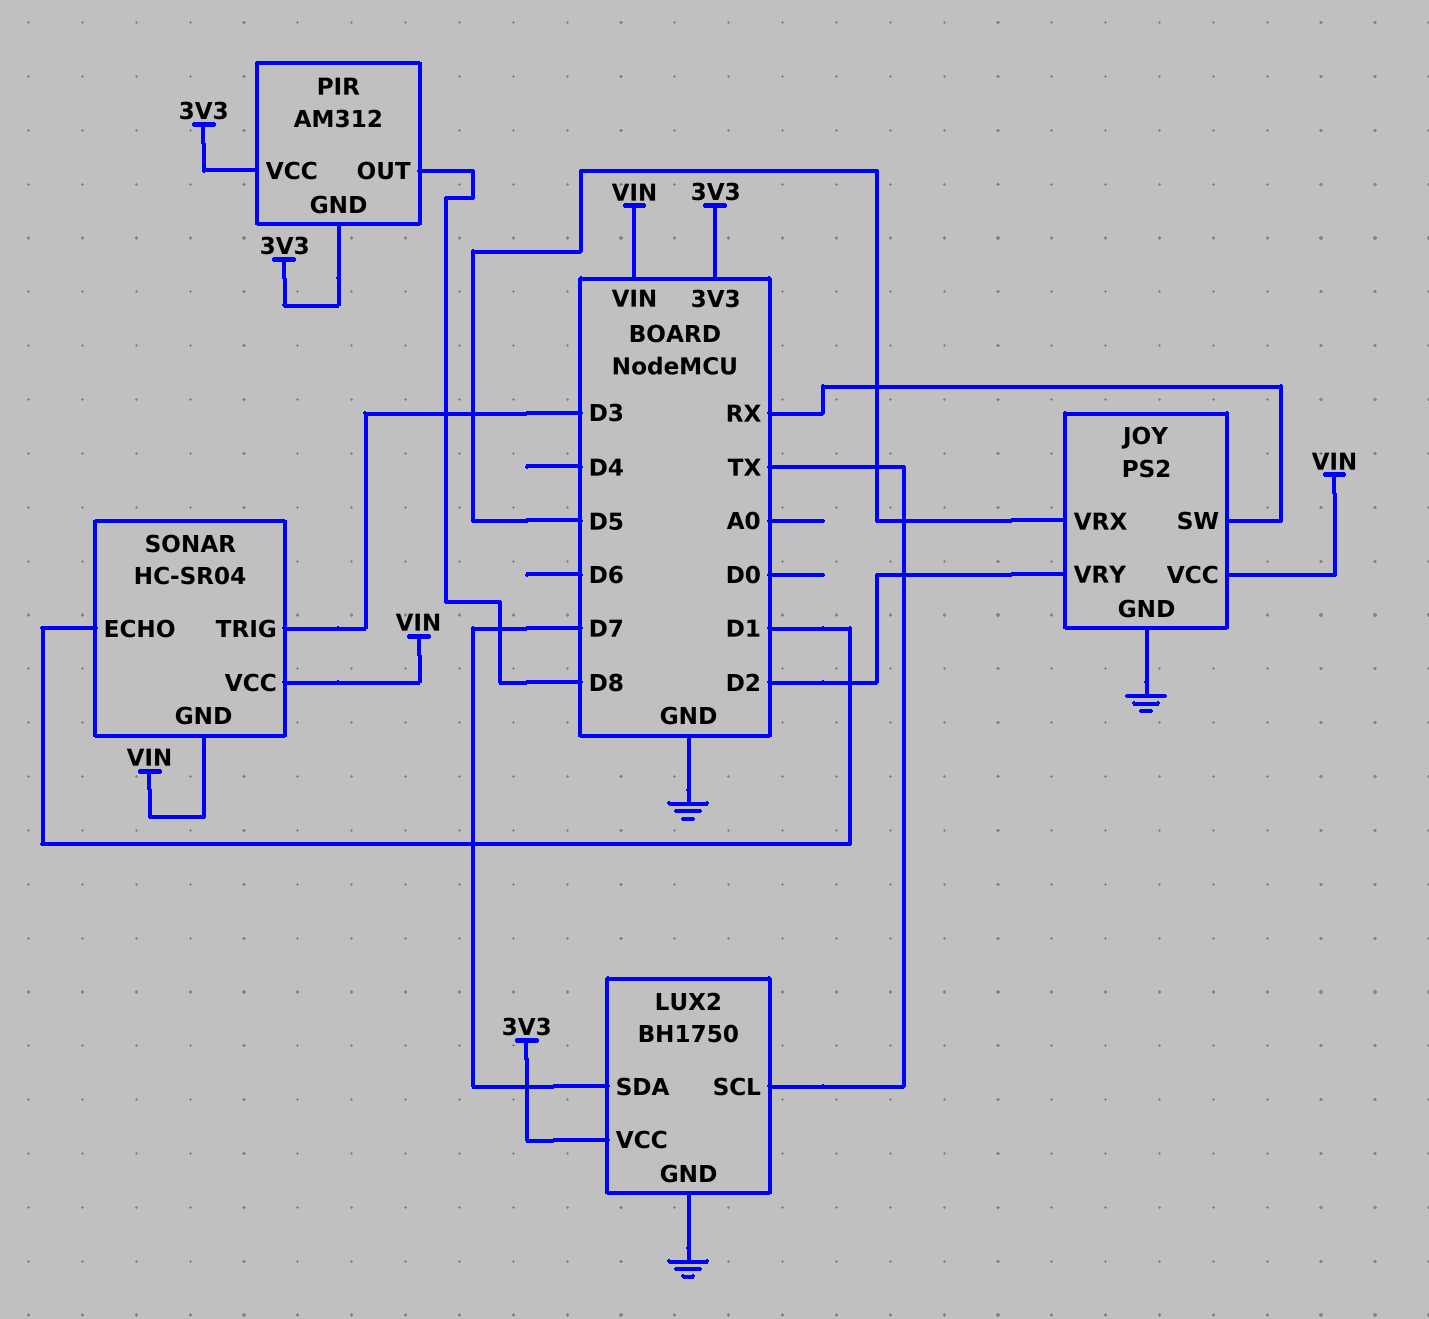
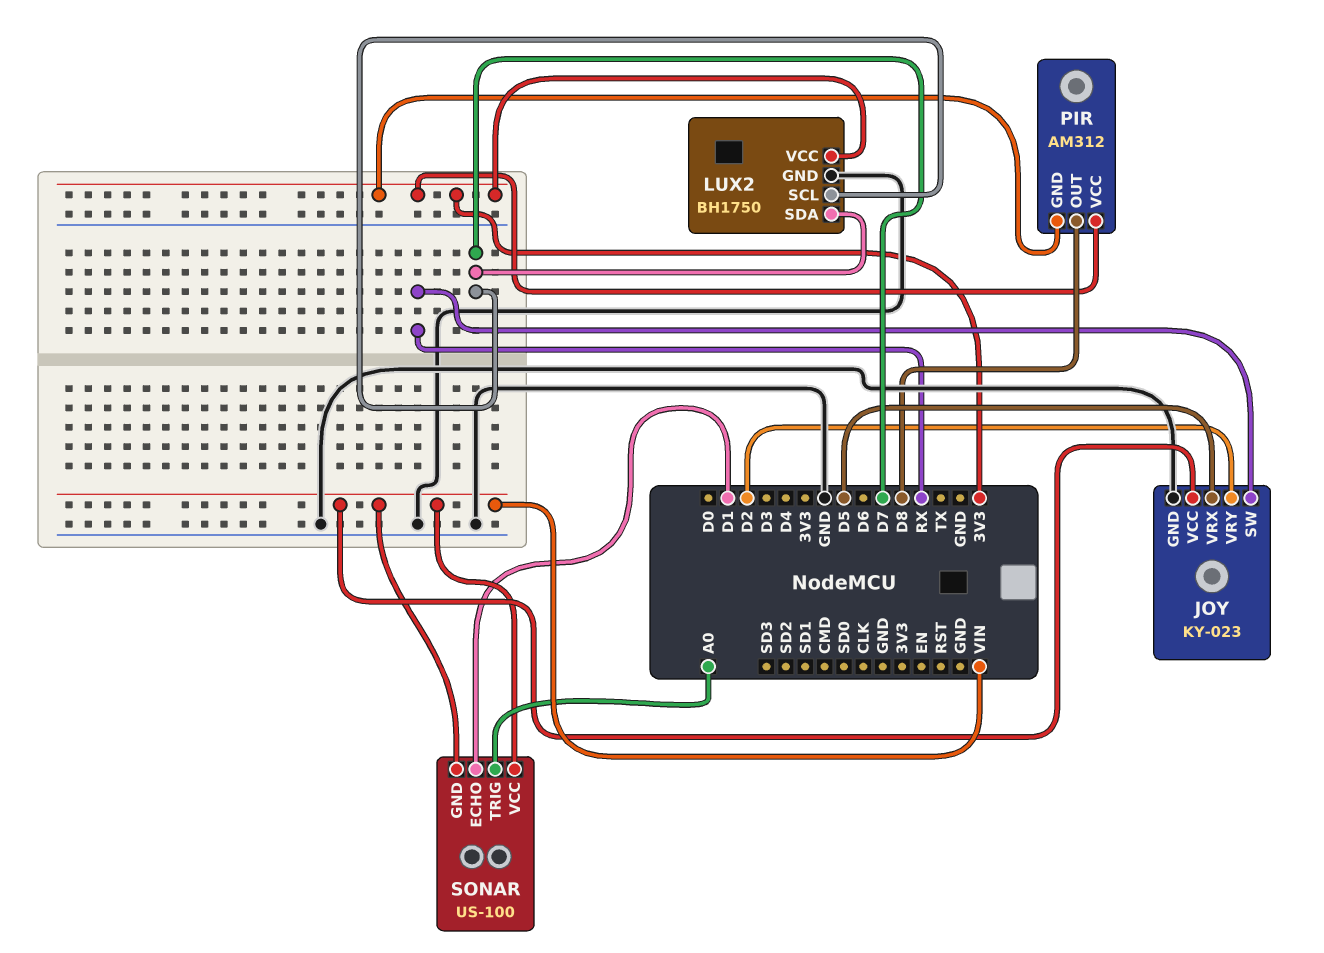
JOY: PS2 -> KY-023
LUX2 pin SCL: TX -> D7
SONAR: HC-SR04 -> US-100
SONAR pin TRIG: D3 -> A0

